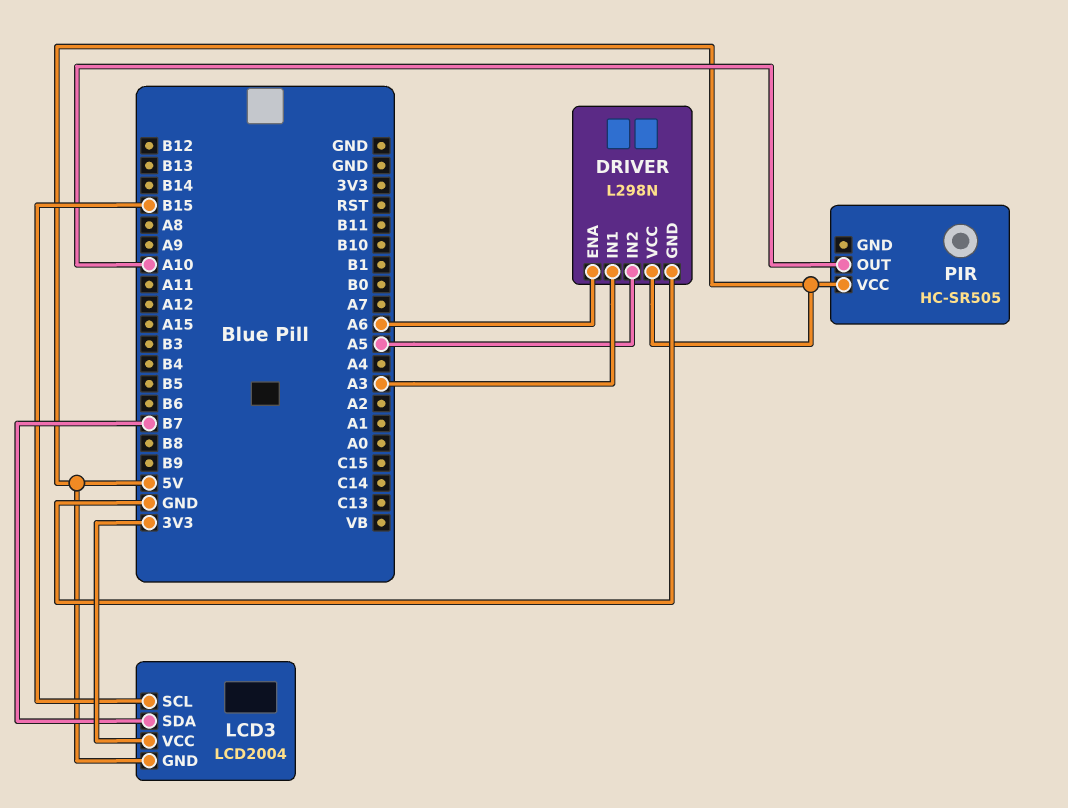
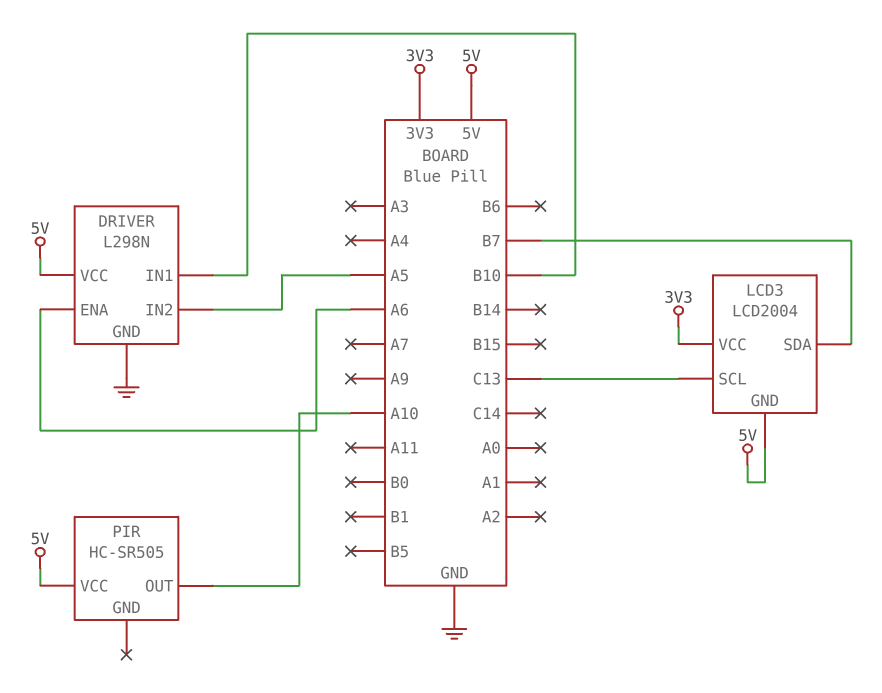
DRIVER pin IN1: A3 -> B10
LCD3 pin SCL: B15 -> C13

